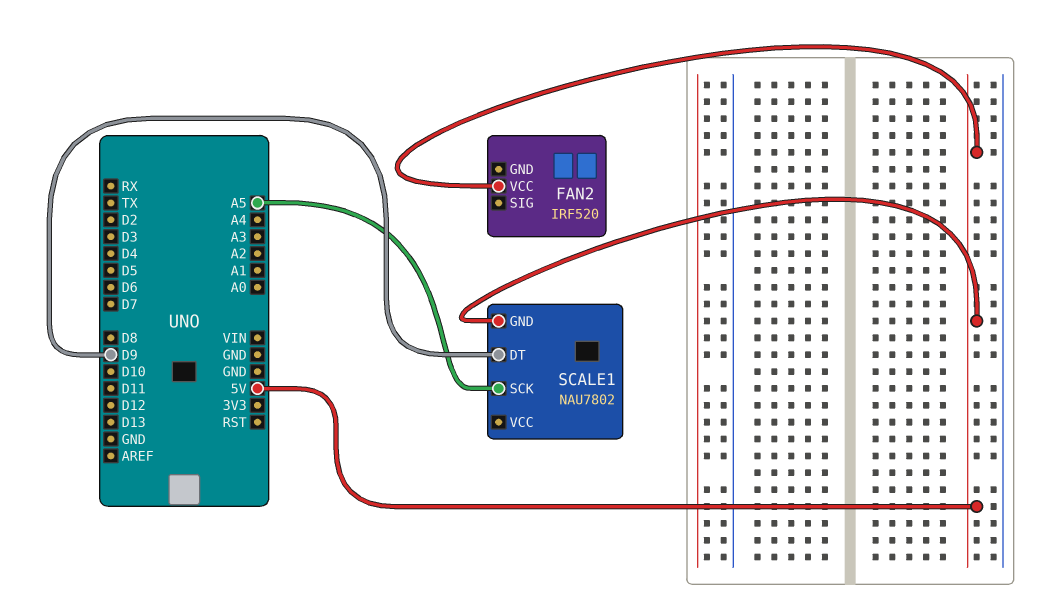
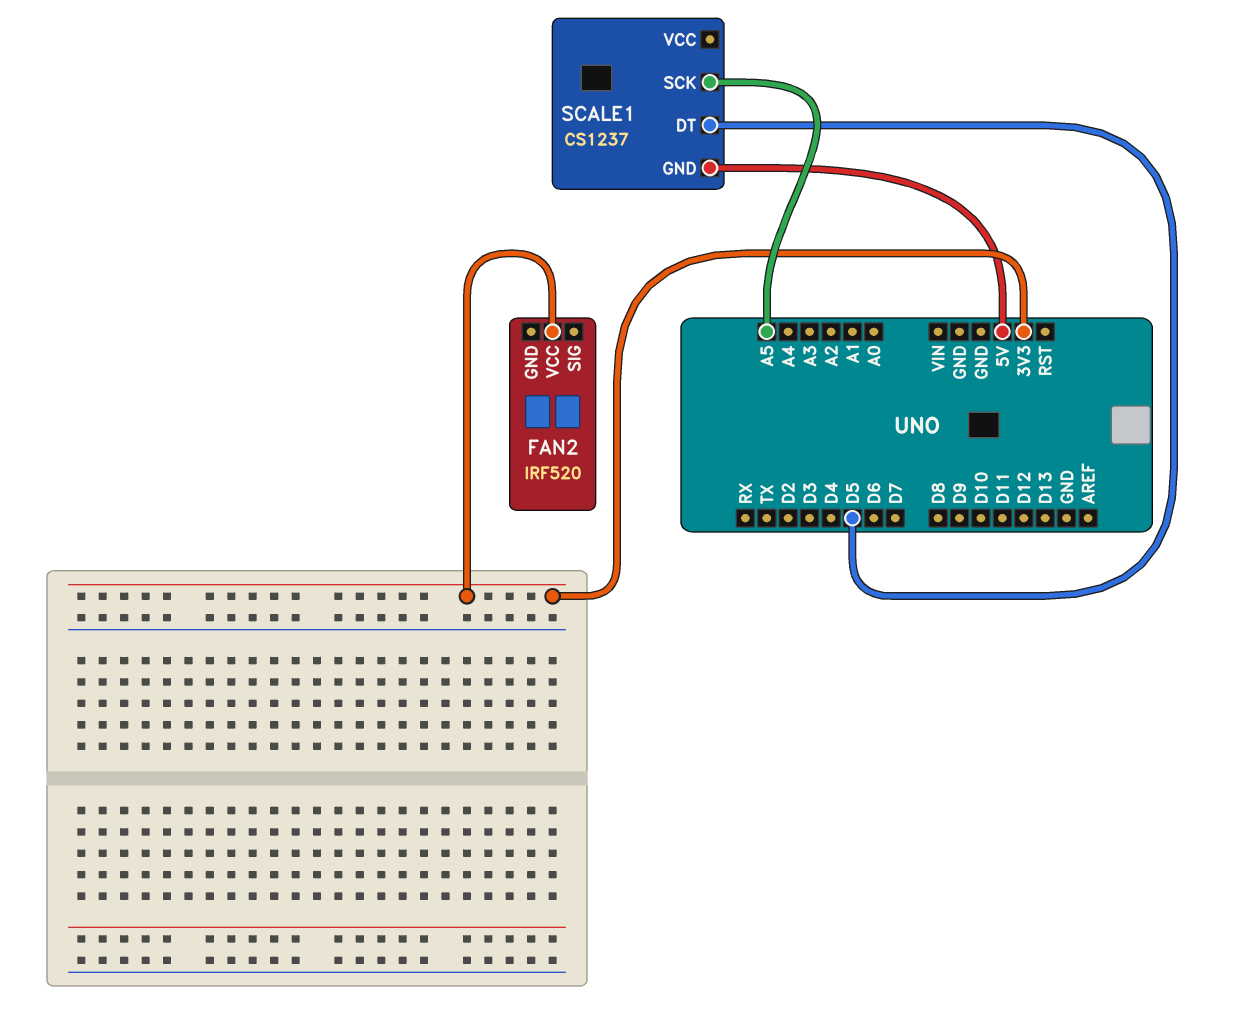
FAN2 pin VCC: 5V -> 3V3
SCALE1: NAU7802 -> CS1237
SCALE1 pin DT: D9 -> D5

